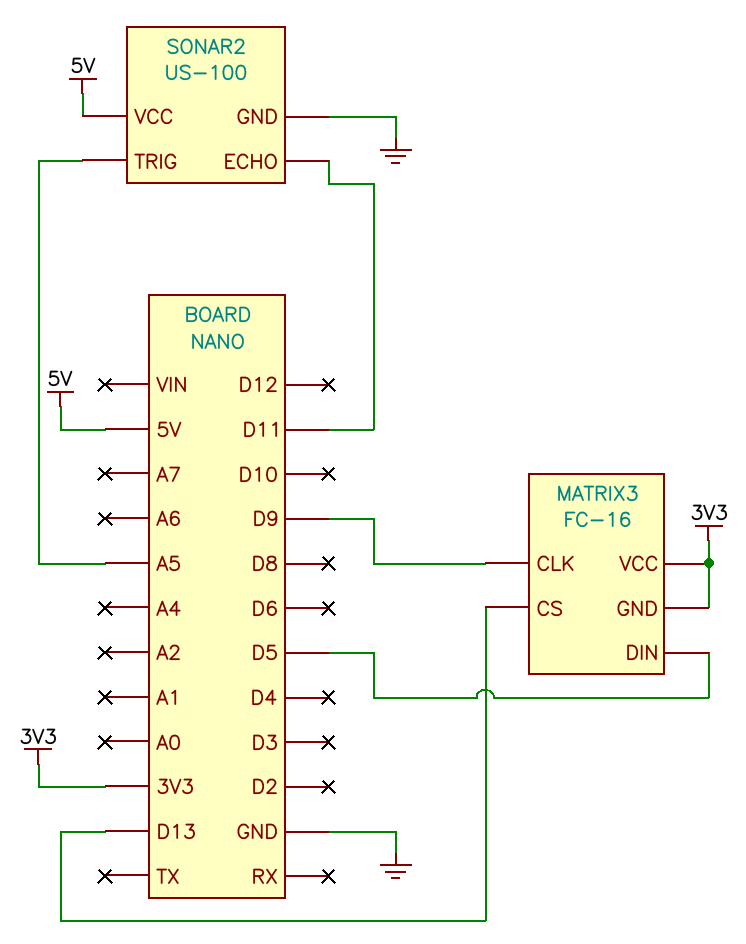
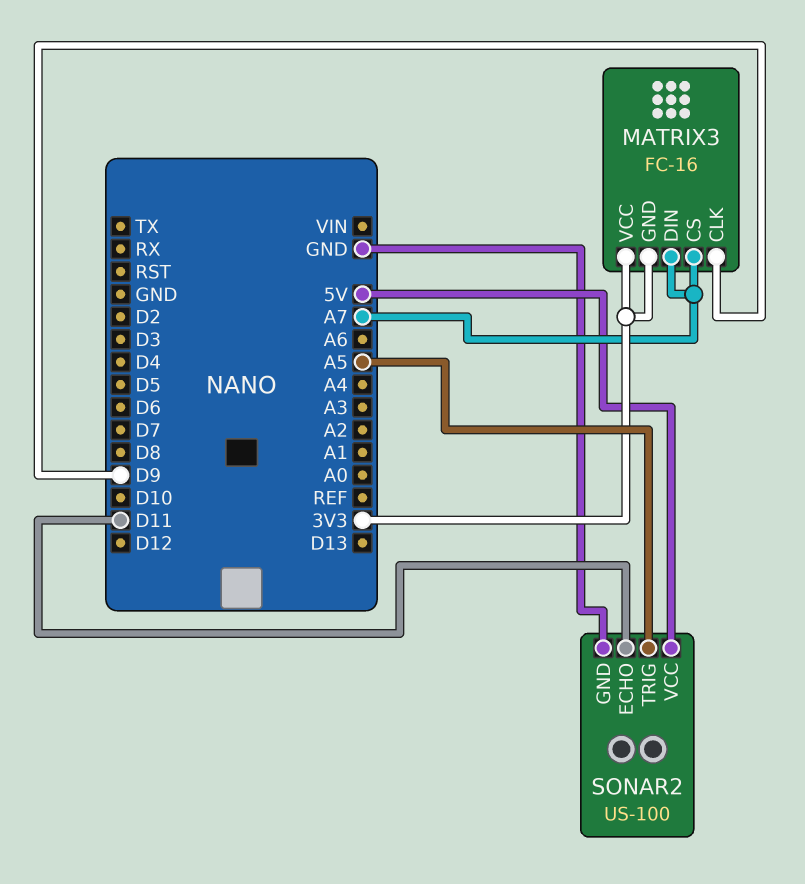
MATRIX3 pin CS: D13 -> A7
MATRIX3 pin DIN: D5 -> A7

